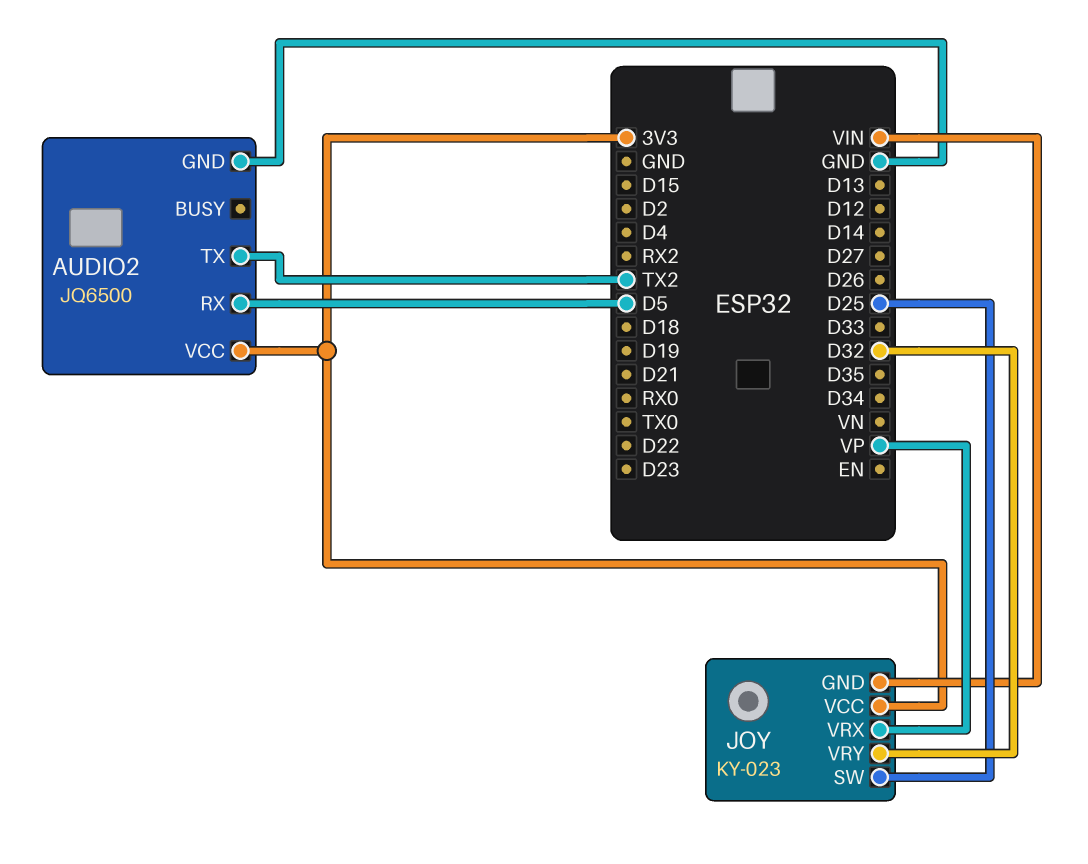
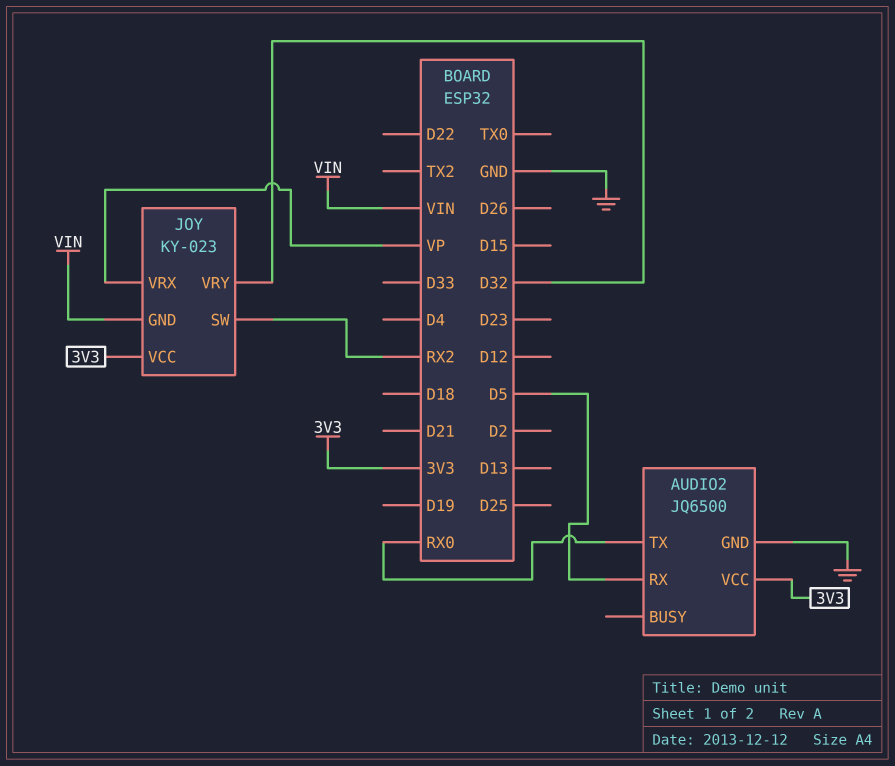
AUDIO2 pin TX: TX2 -> RX0
JOY pin SW: D25 -> RX2

